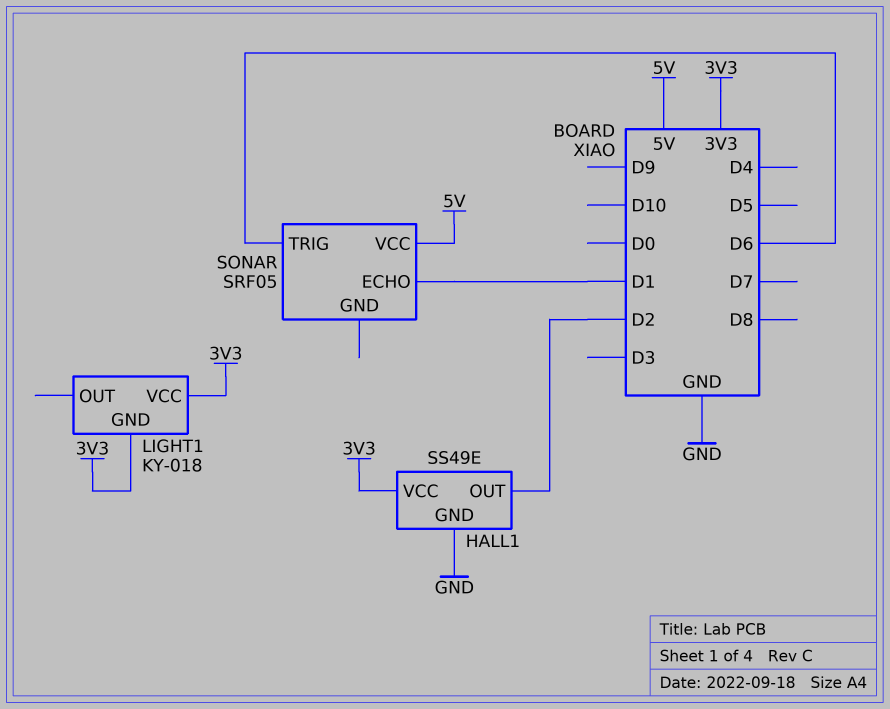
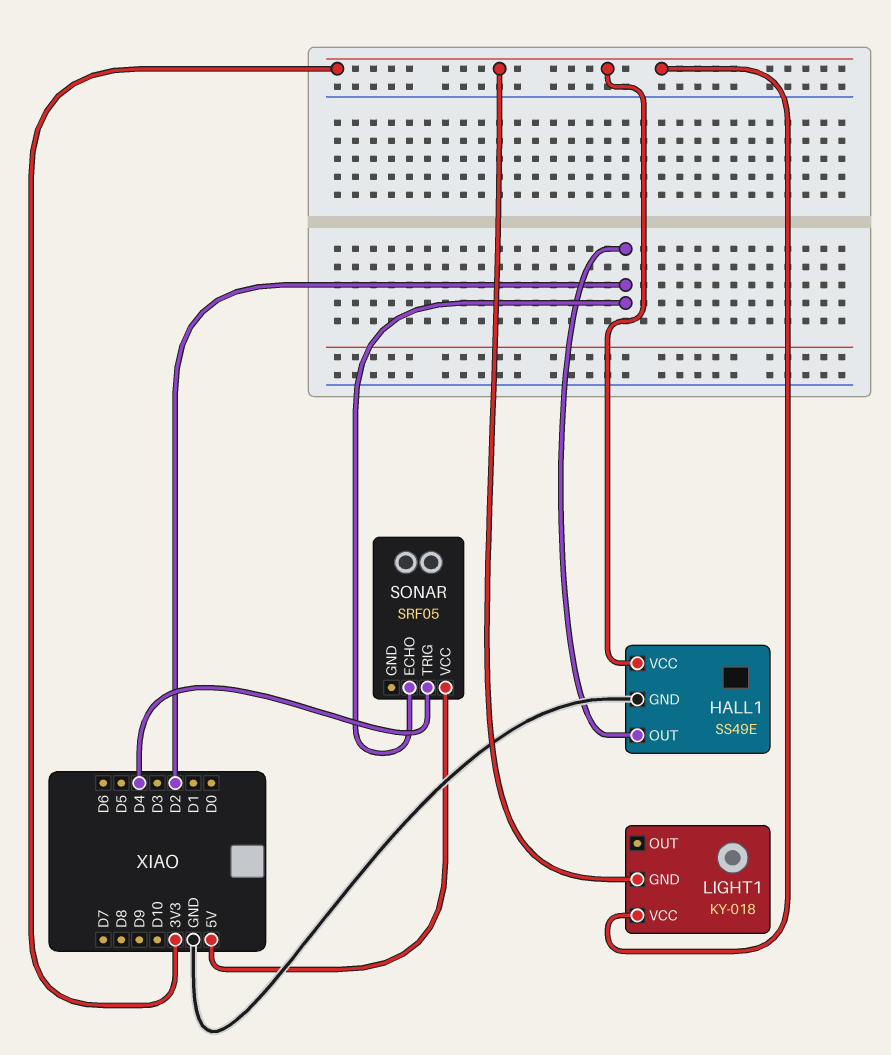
SONAR pin ECHO: D1 -> D2
SONAR pin TRIG: D6 -> D4

